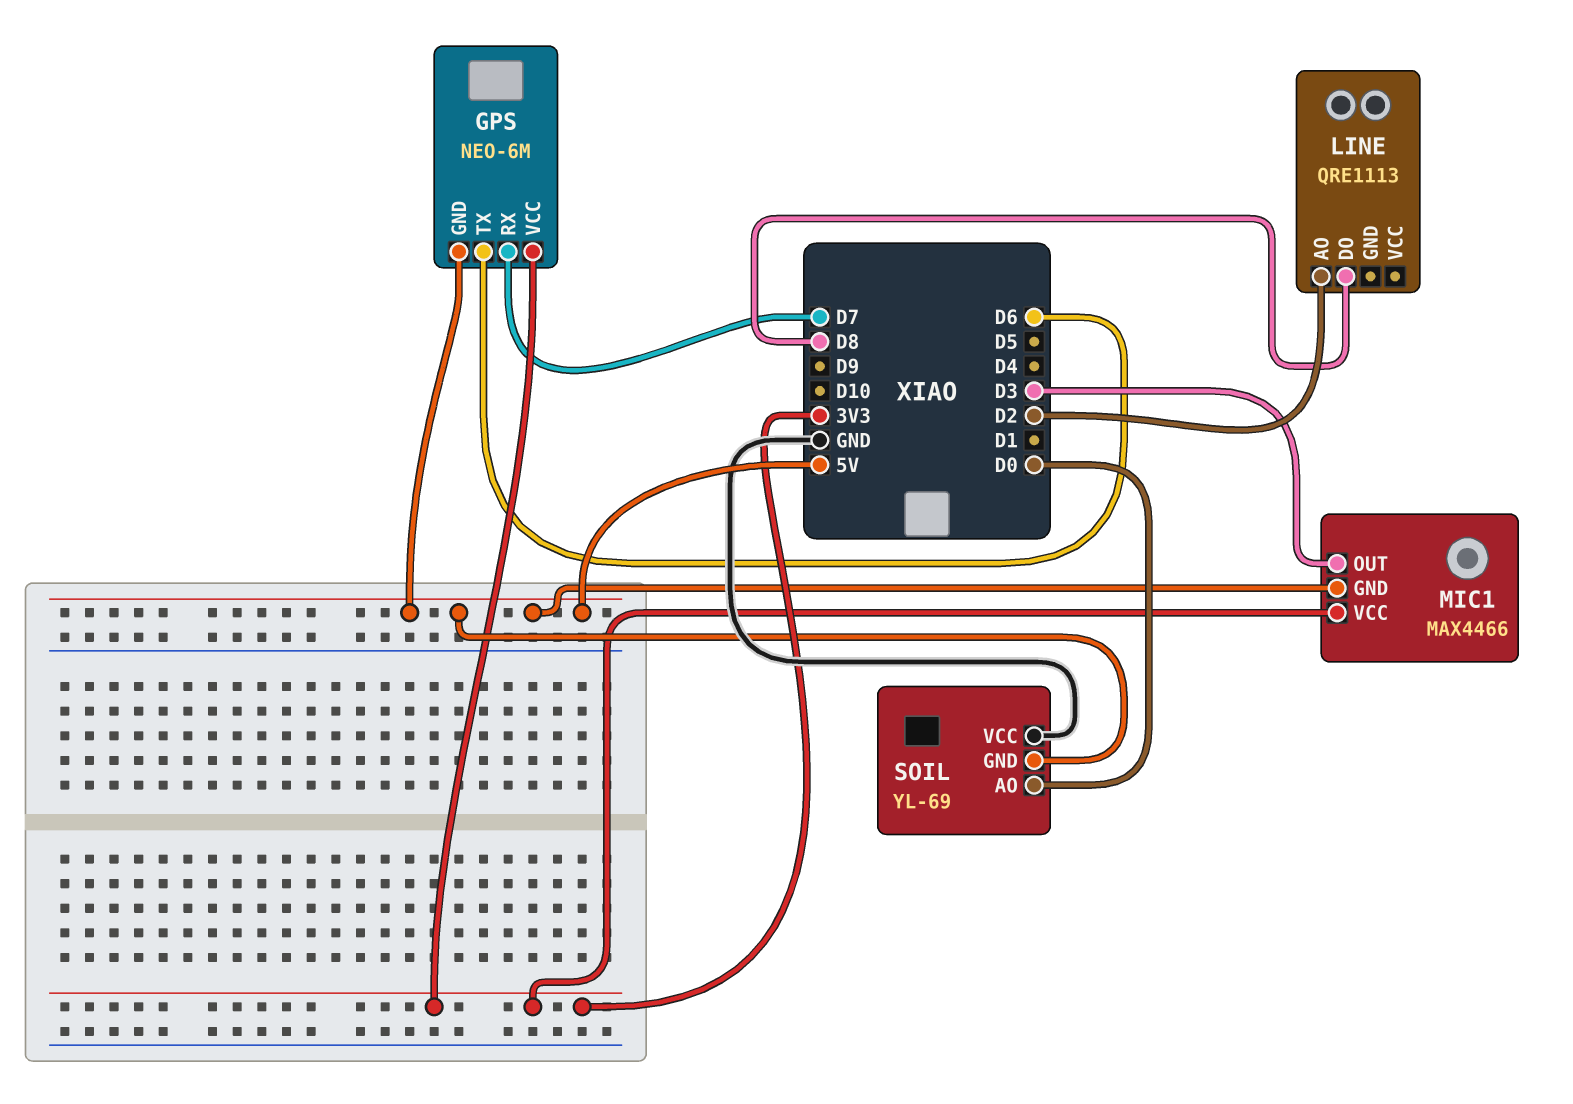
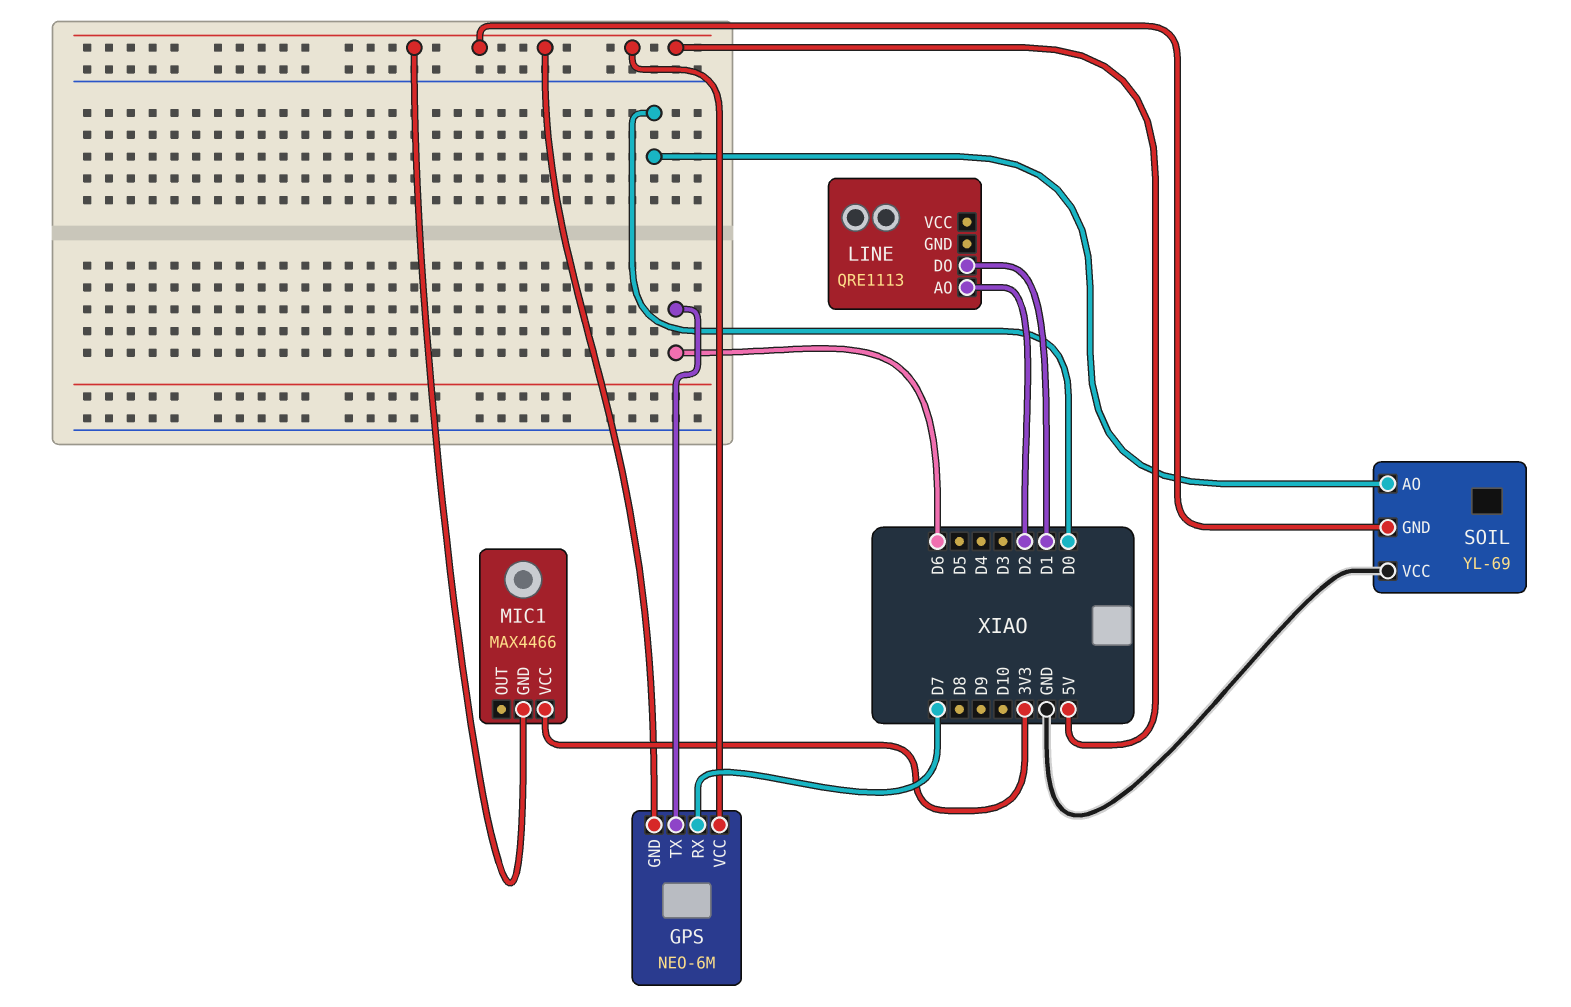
GPS pin VCC: 3V3 -> 5V
LINE pin DO: D8 -> D1
MIC1 pin OUT: D3 -> none

